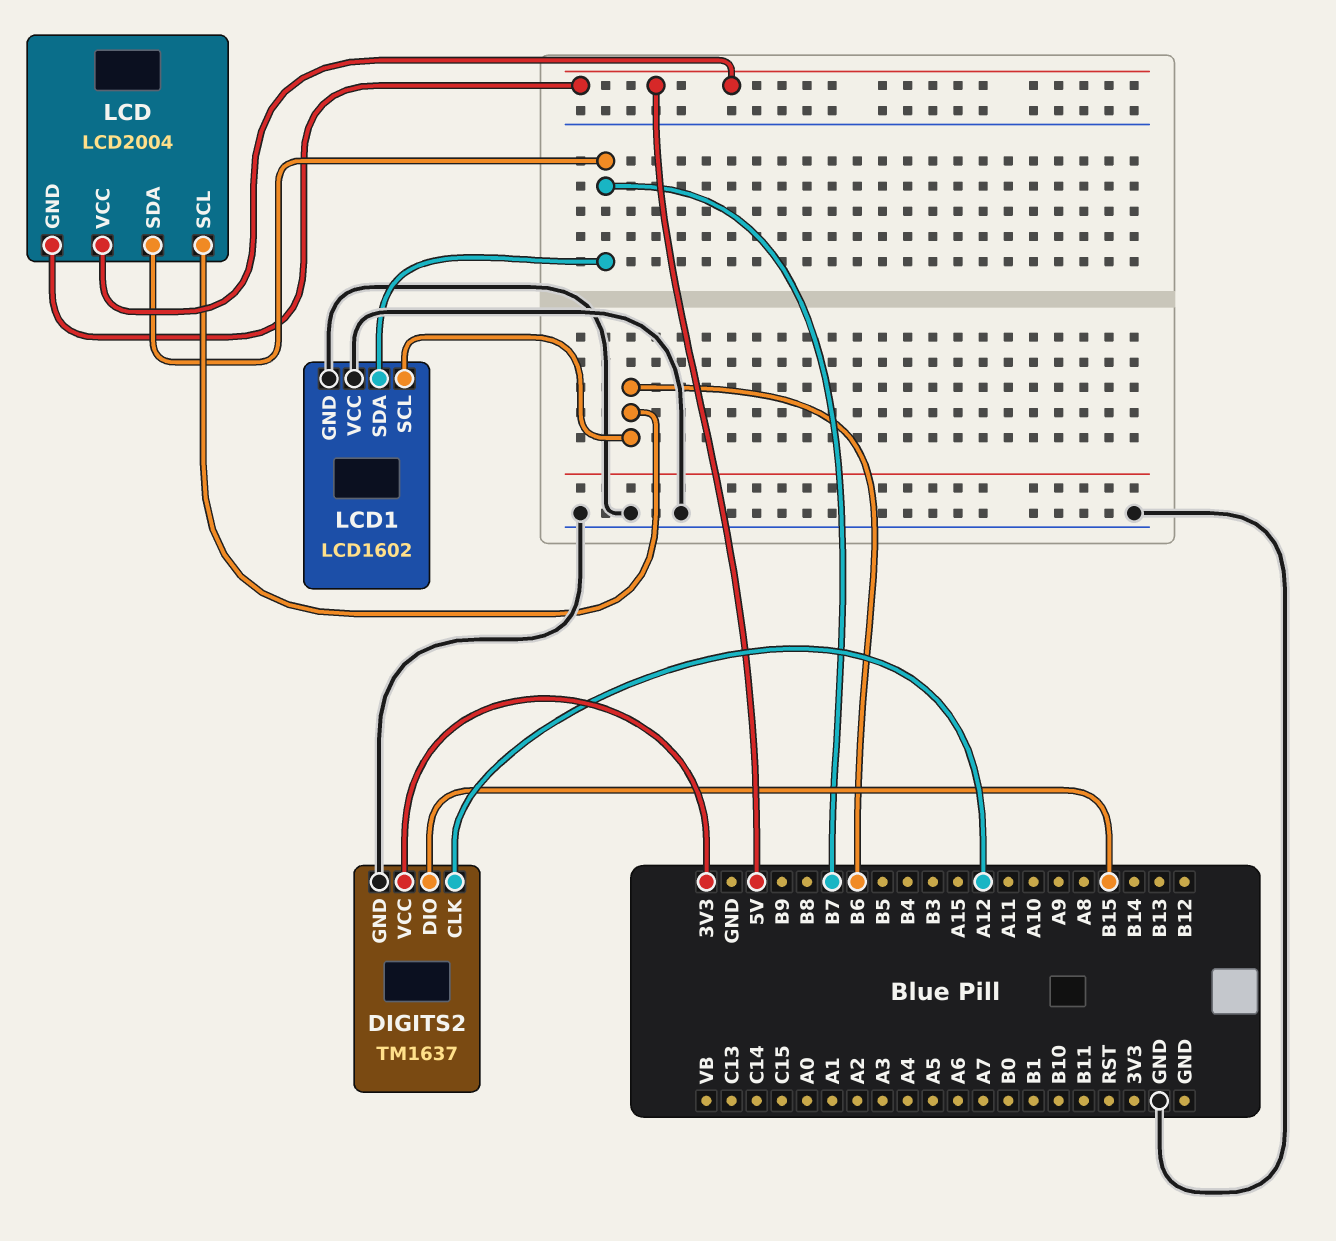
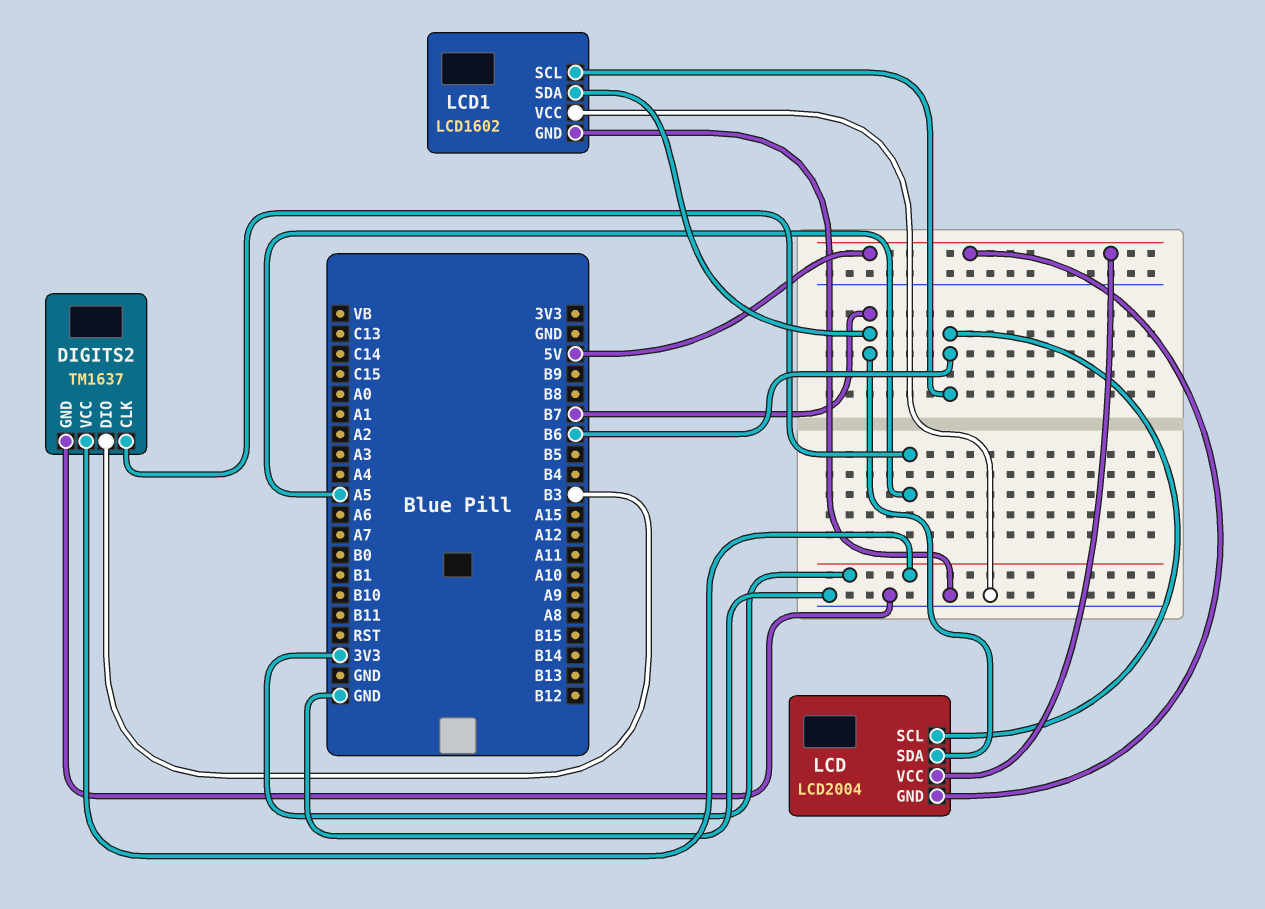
DIGITS2 pin CLK: A12 -> A5
DIGITS2 pin DIO: B15 -> B3

